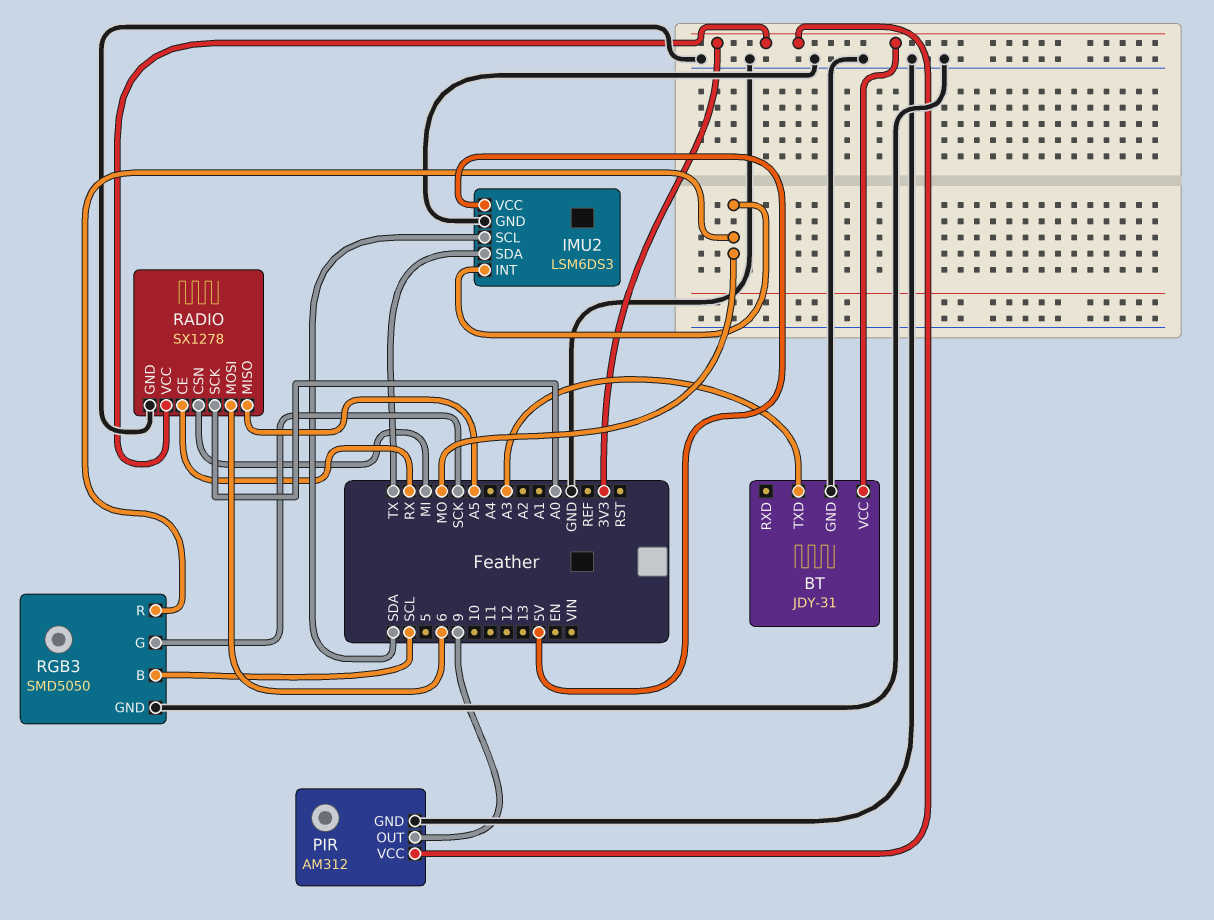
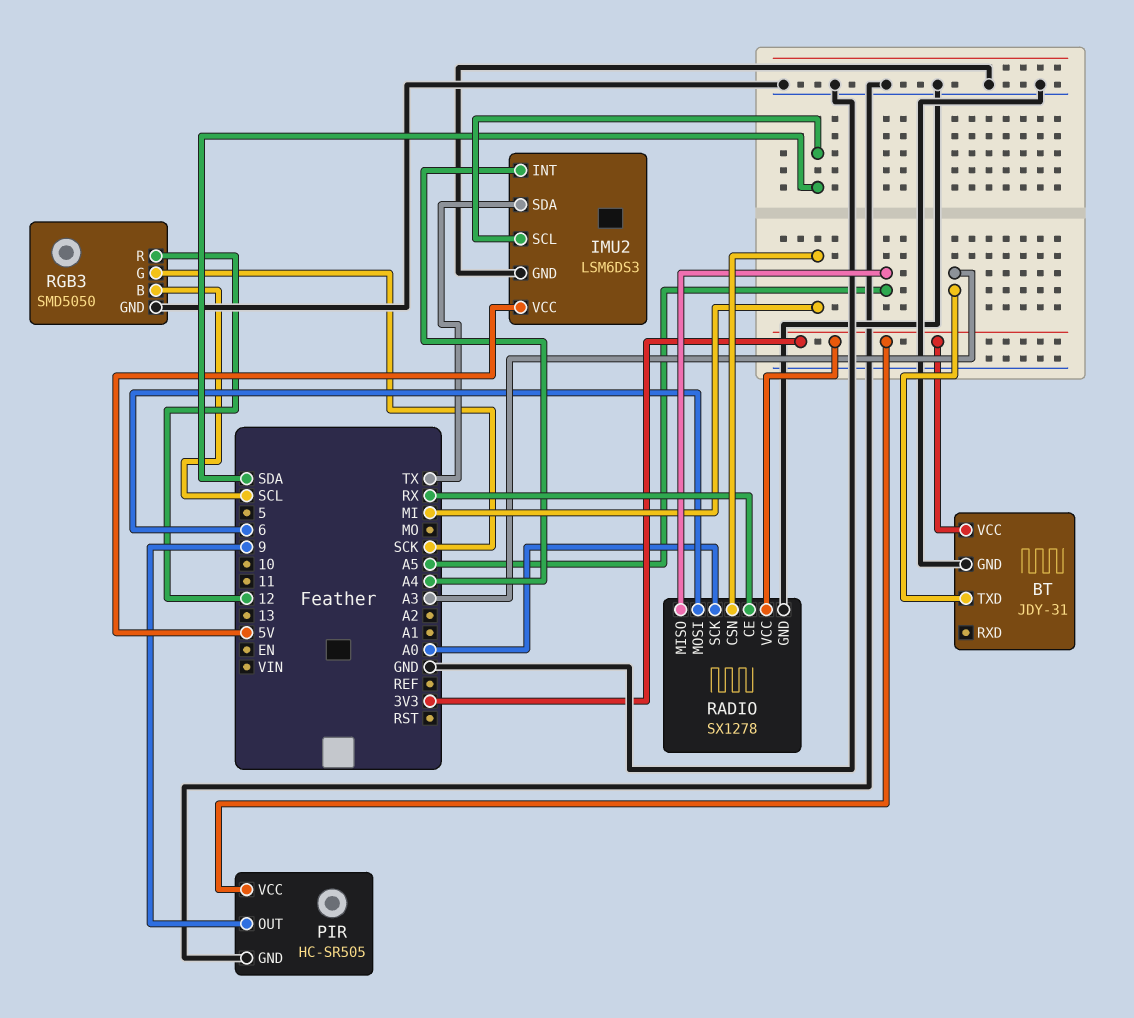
IMU2 pin INT: MO -> A4
PIR: AM312 -> HC-SR505
RGB3 pin R: MO -> 12

